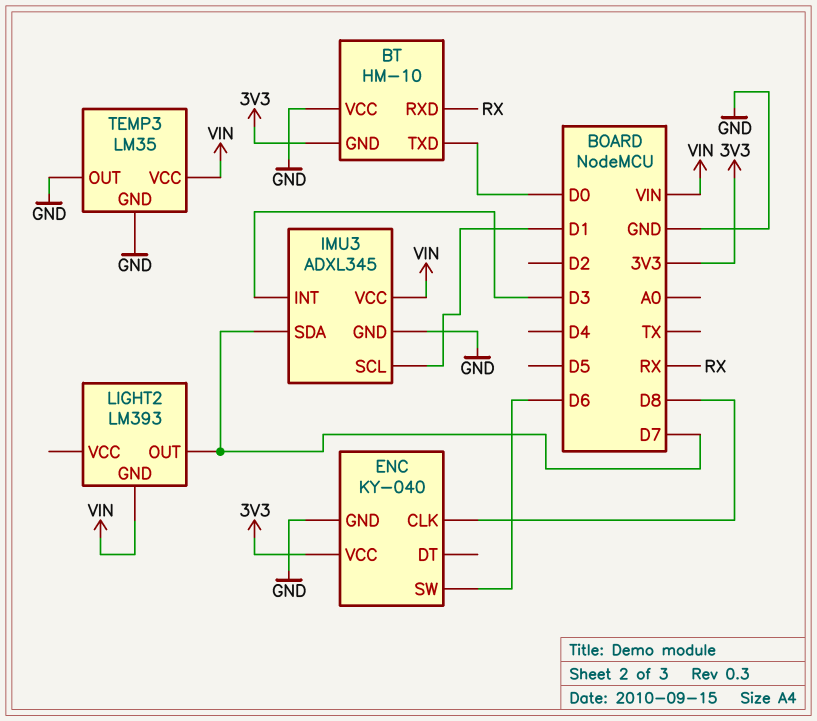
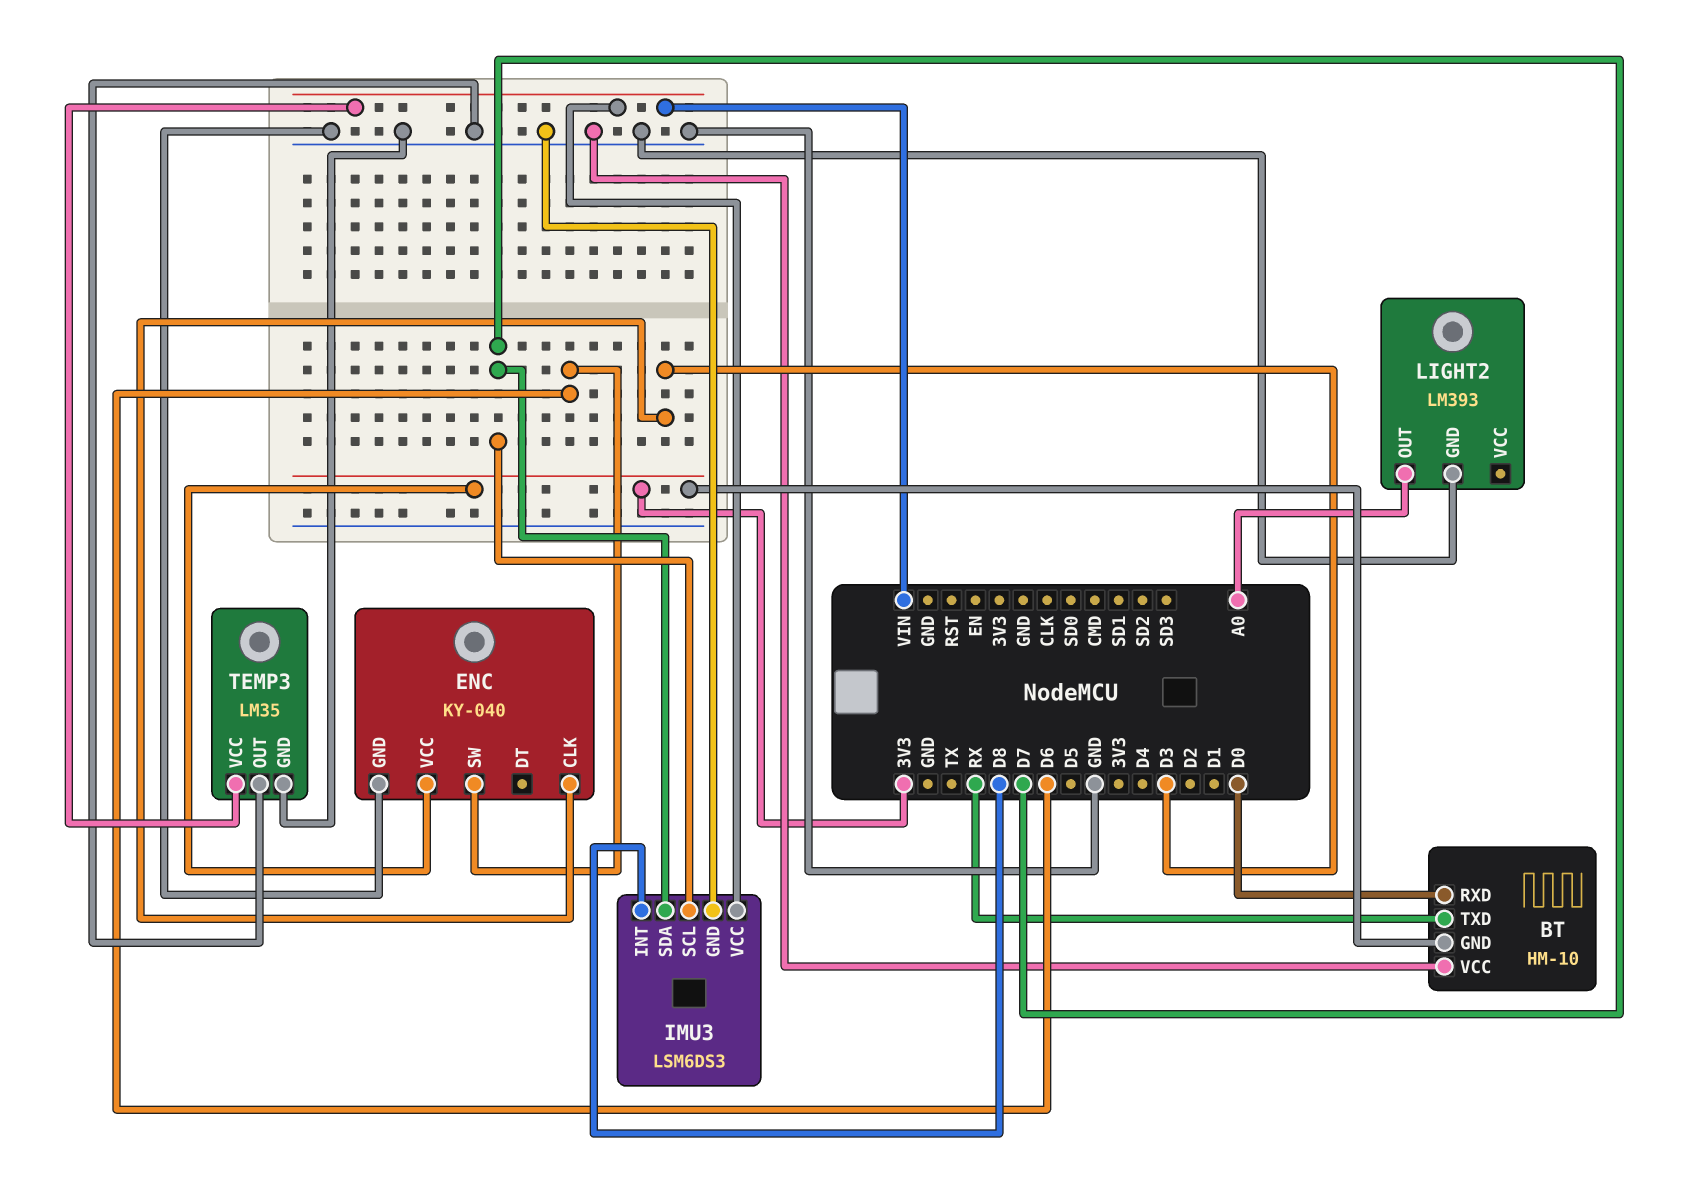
BT pin RXD: RX -> D0
BT pin TXD: D0 -> RX
ENC pin CLK: D8 -> D3
IMU3: ADXL345 -> LSM6DS3
IMU3 pin INT: D3 -> D8
IMU3 pin SCL: D1 -> D7
LIGHT2 pin GND: VIN -> GND
LIGHT2 pin OUT: D7 -> A0

